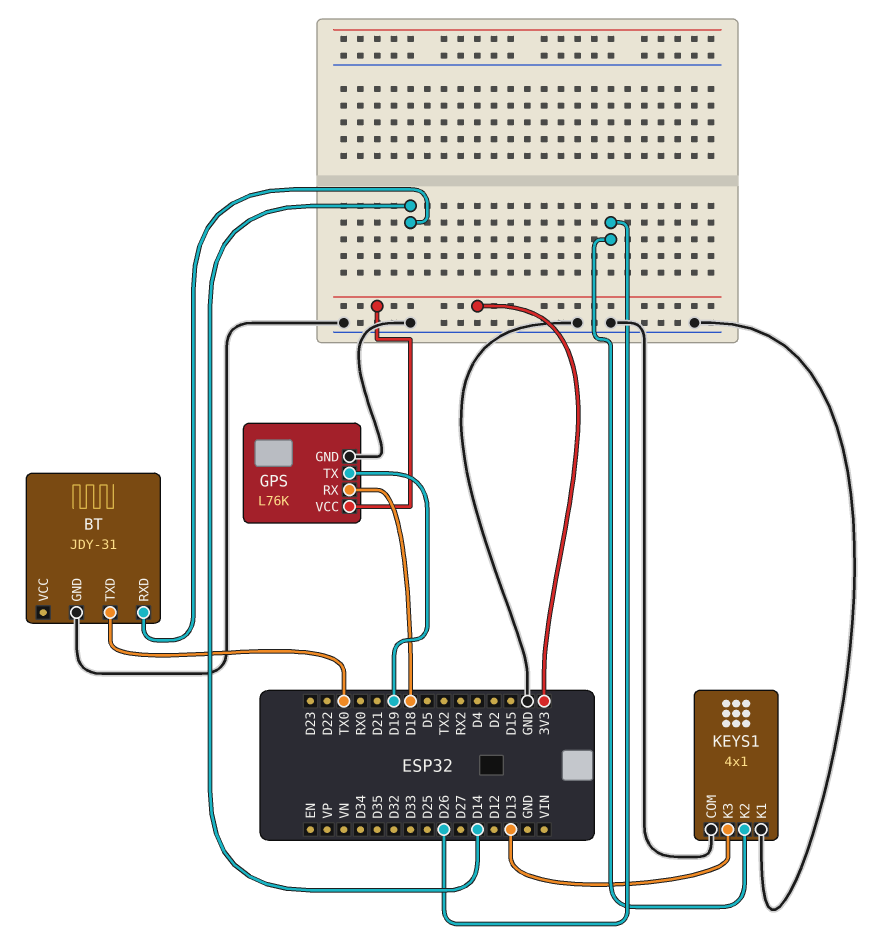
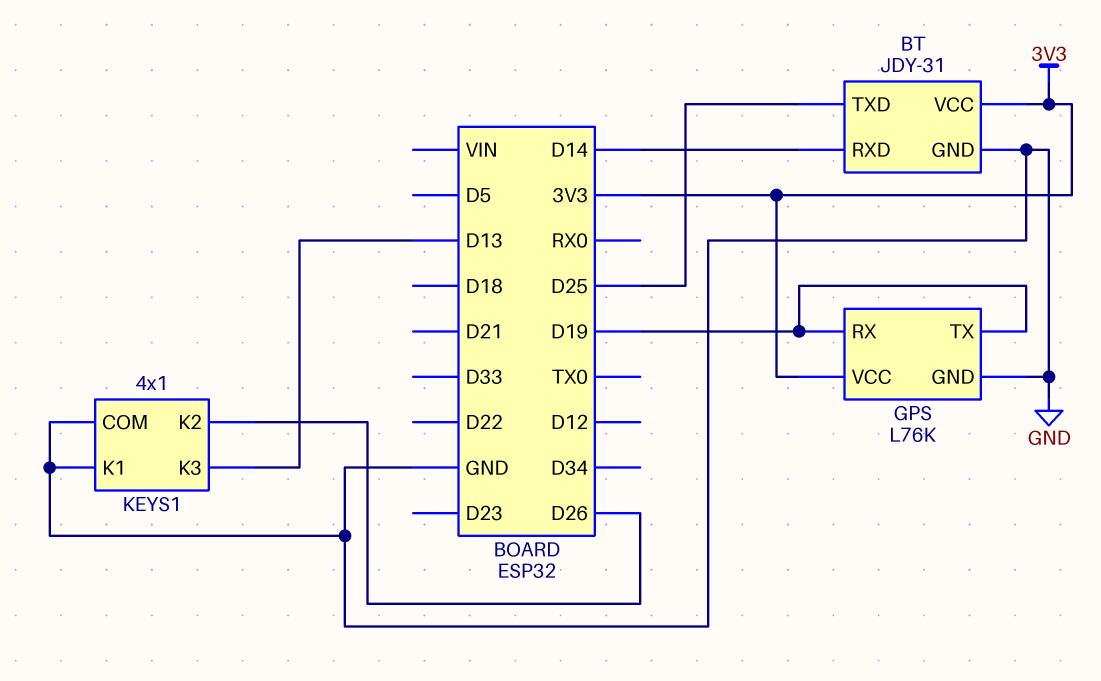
BT pin TXD: TX0 -> D25
BT pin VCC: none -> 3V3
GPS pin RX: D18 -> D19

